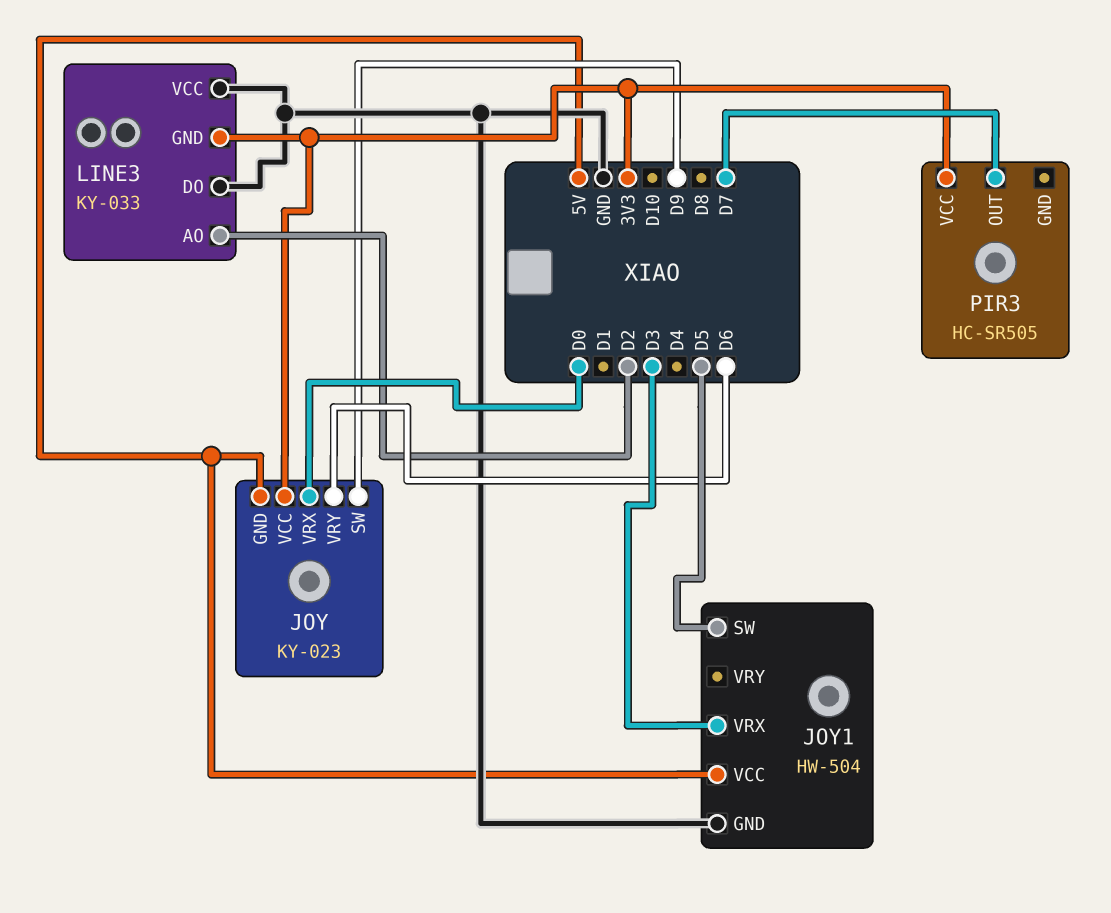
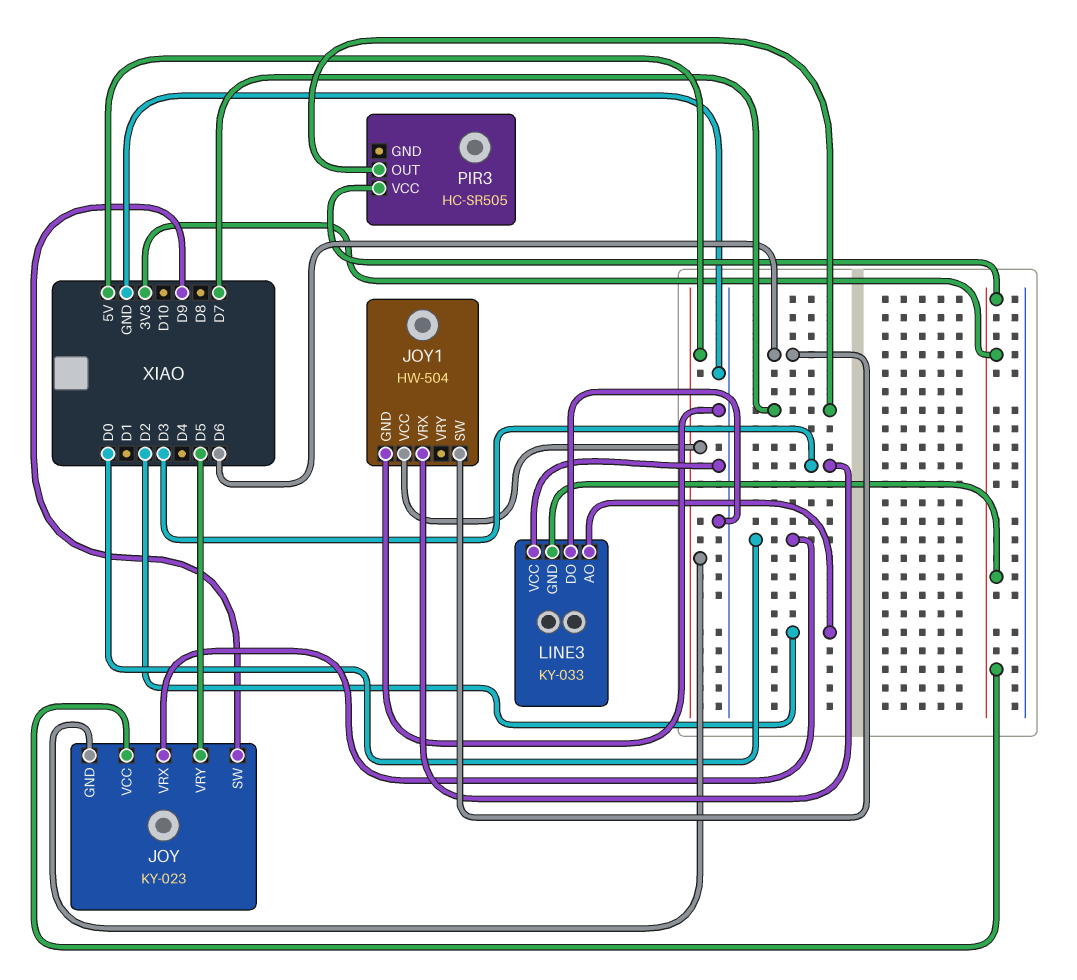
JOY pin VRY: D6 -> D5
JOY1 pin SW: D5 -> D6

